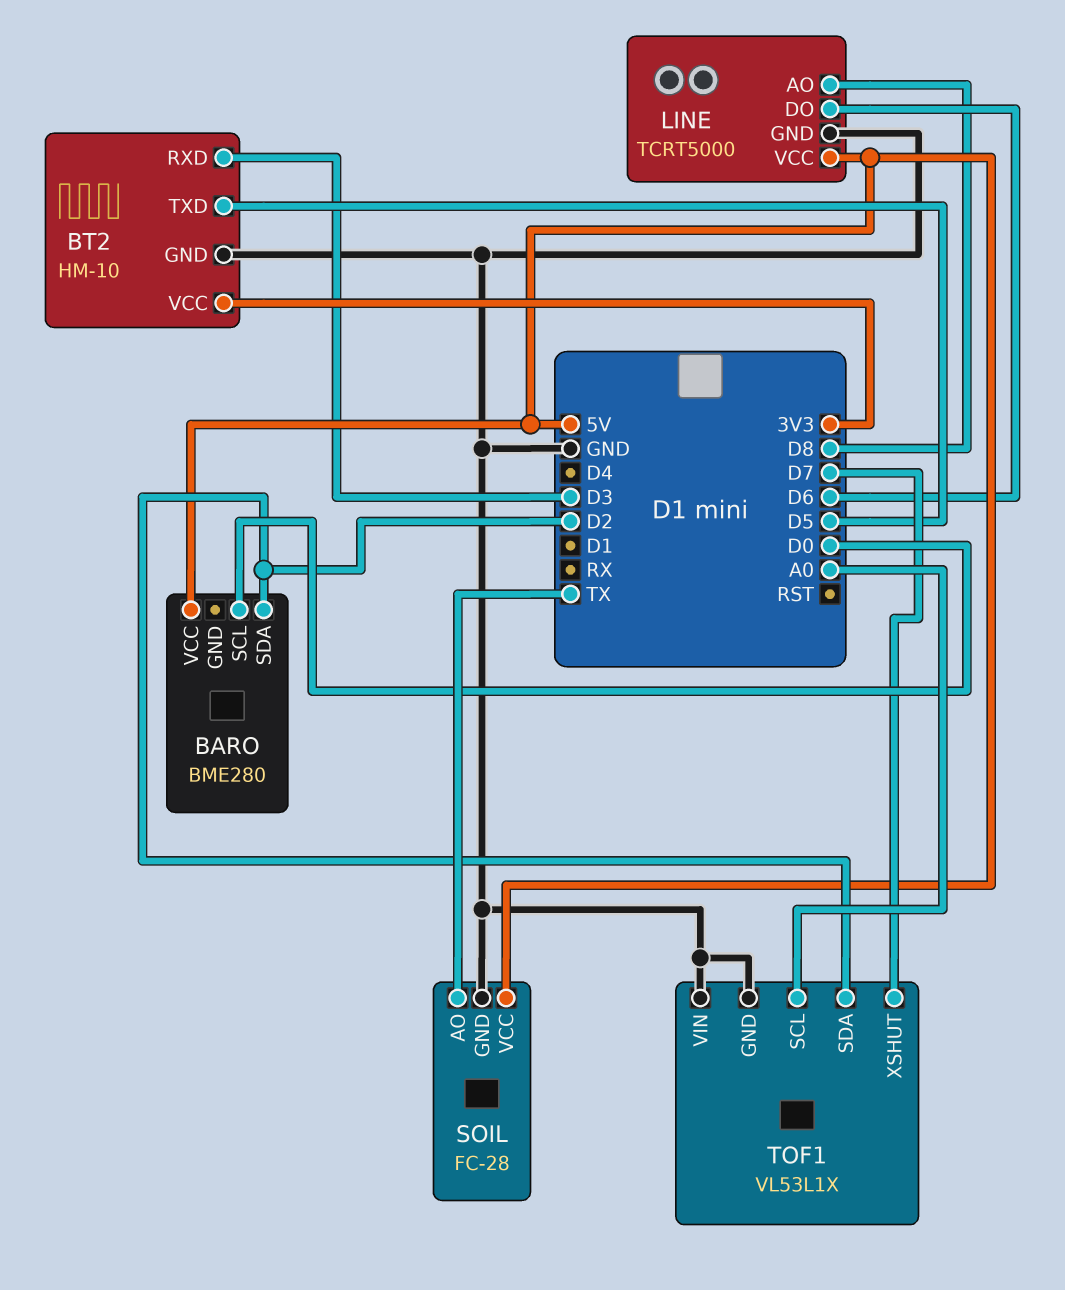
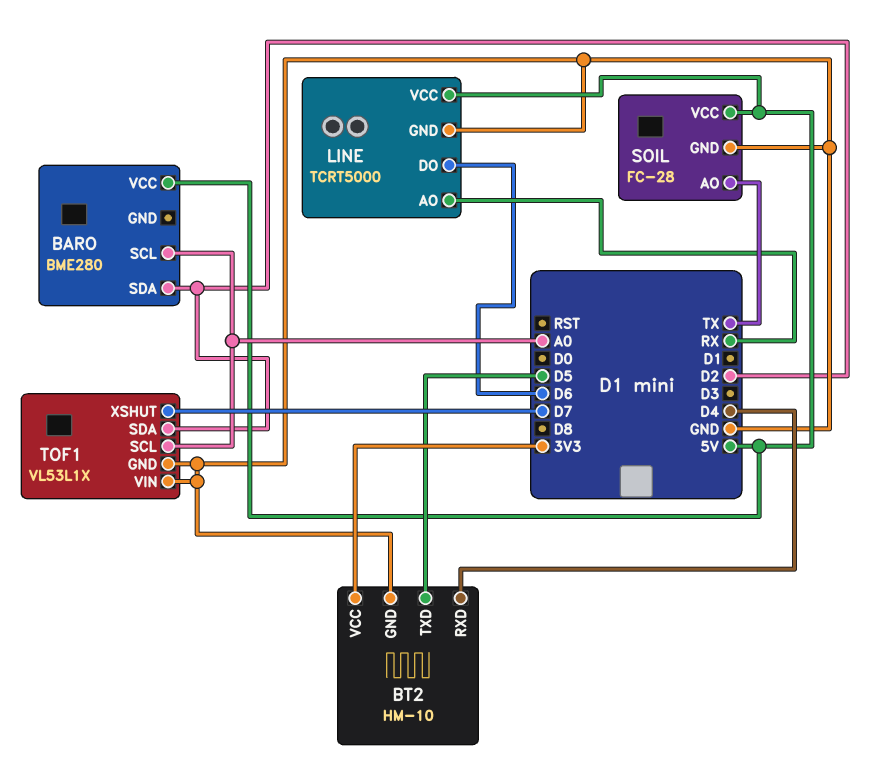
BARO pin SCL: D0 -> A0
BT2 pin RXD: D3 -> D4
LINE pin AO: D8 -> RX

